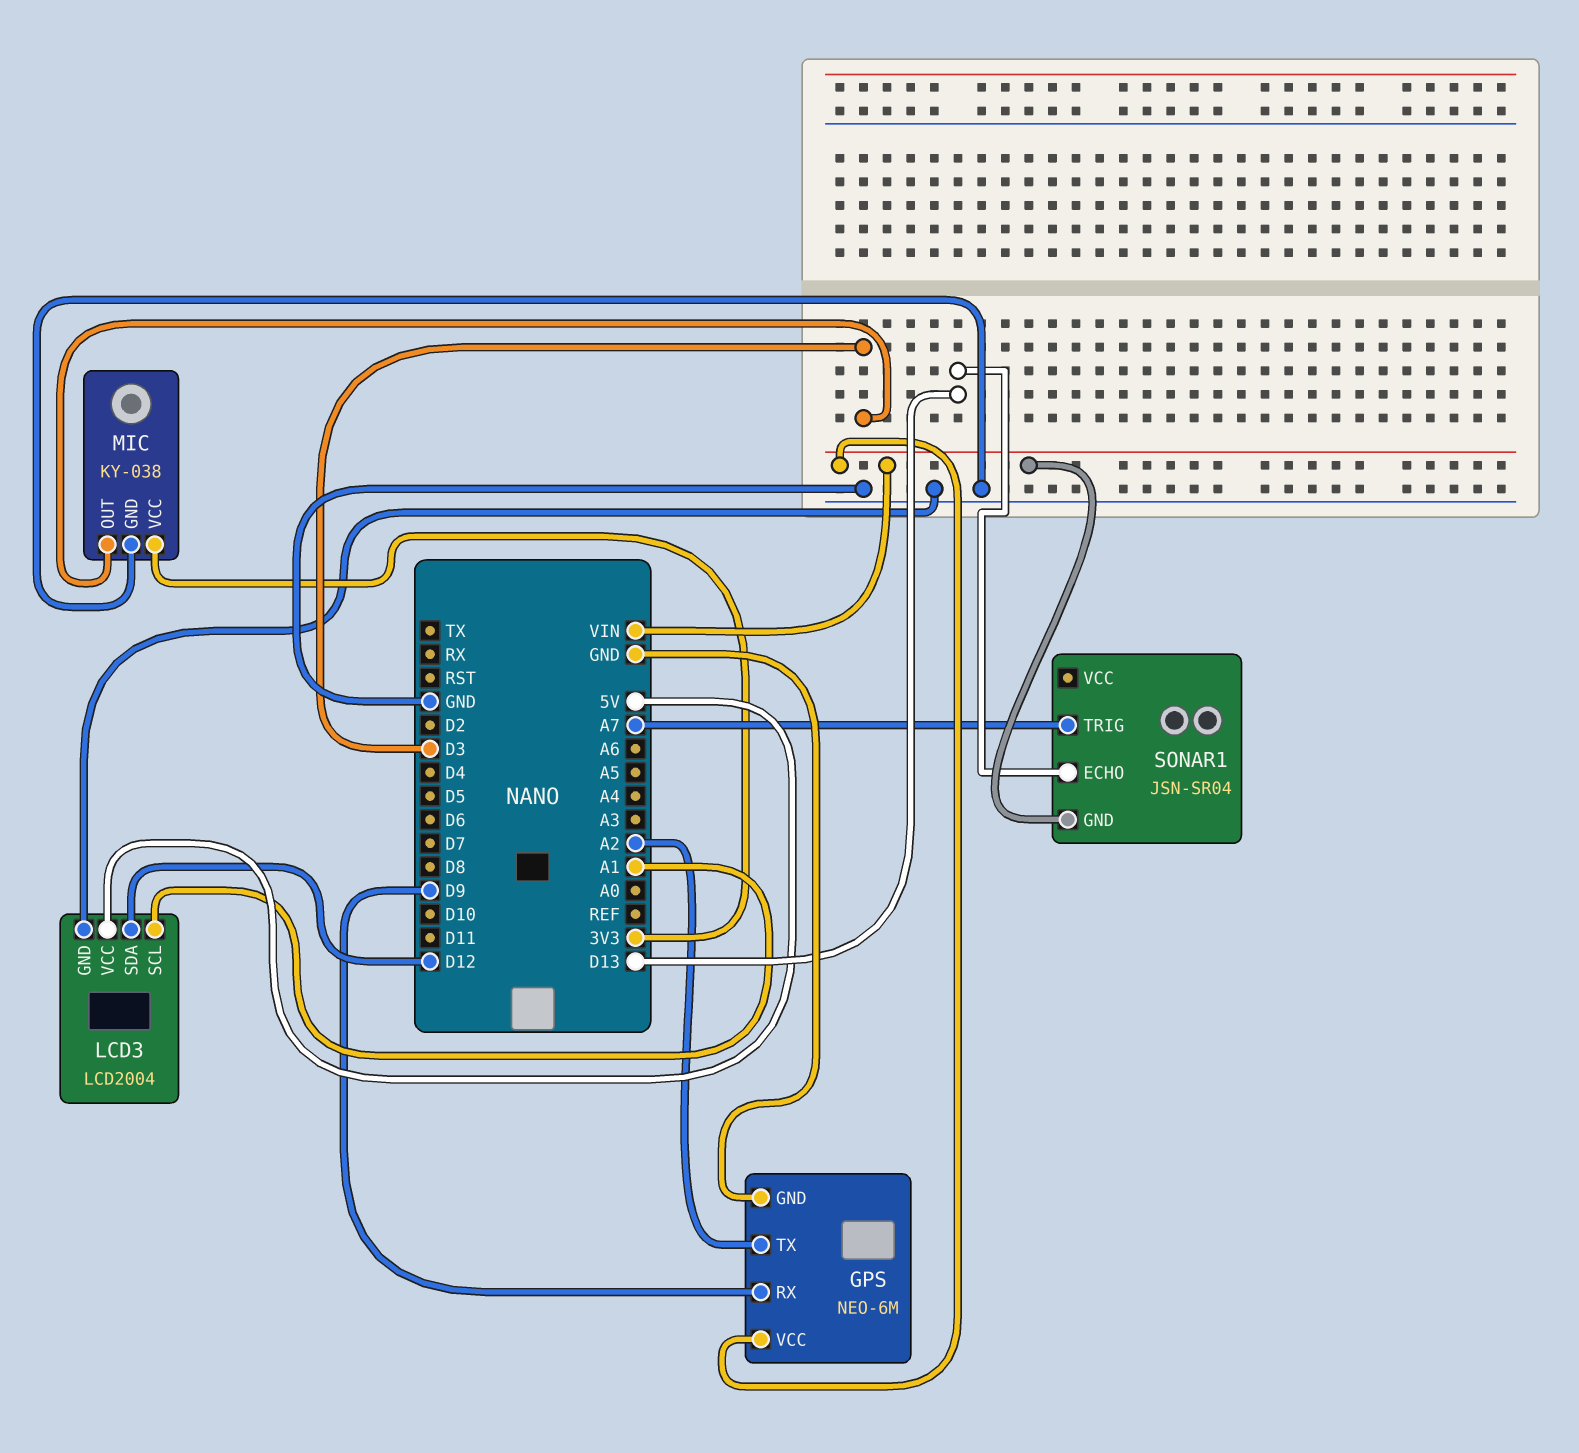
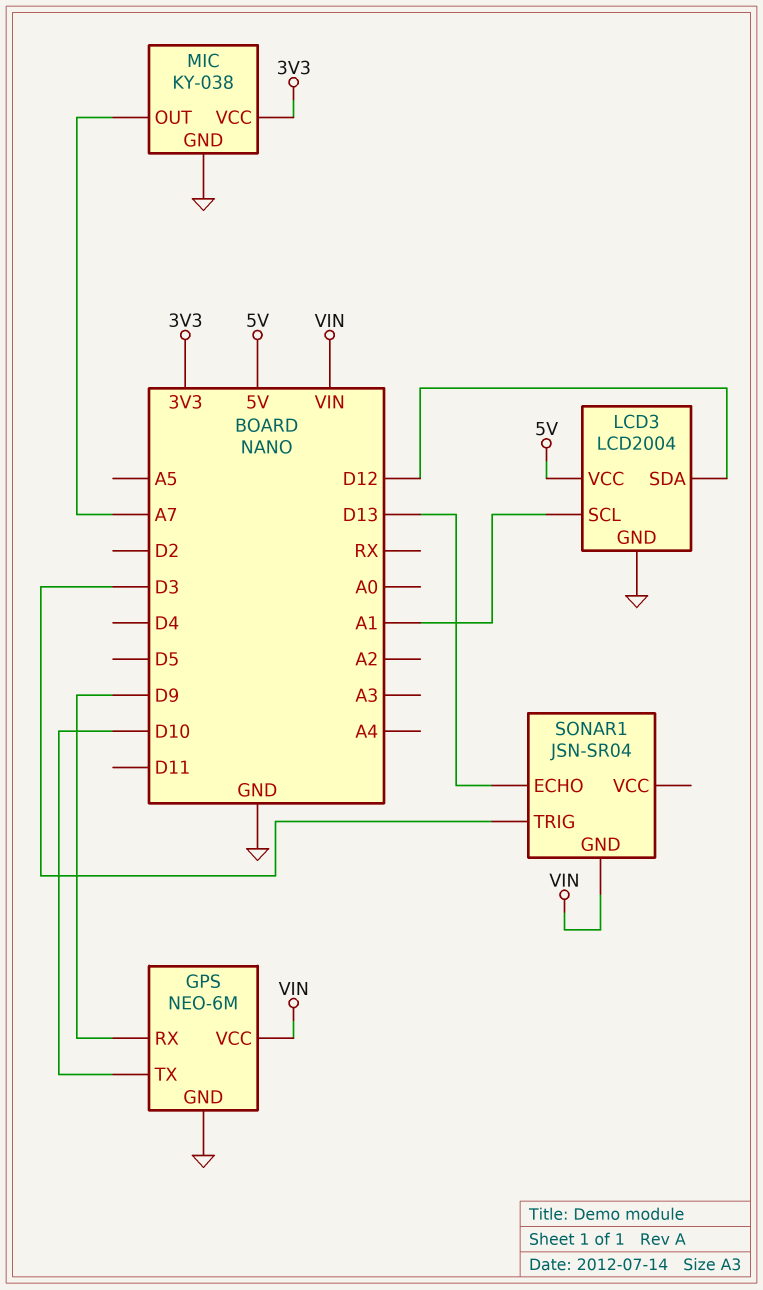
GPS pin TX: A2 -> D10
MIC pin OUT: D3 -> A7
SONAR1 pin TRIG: A7 -> D3

